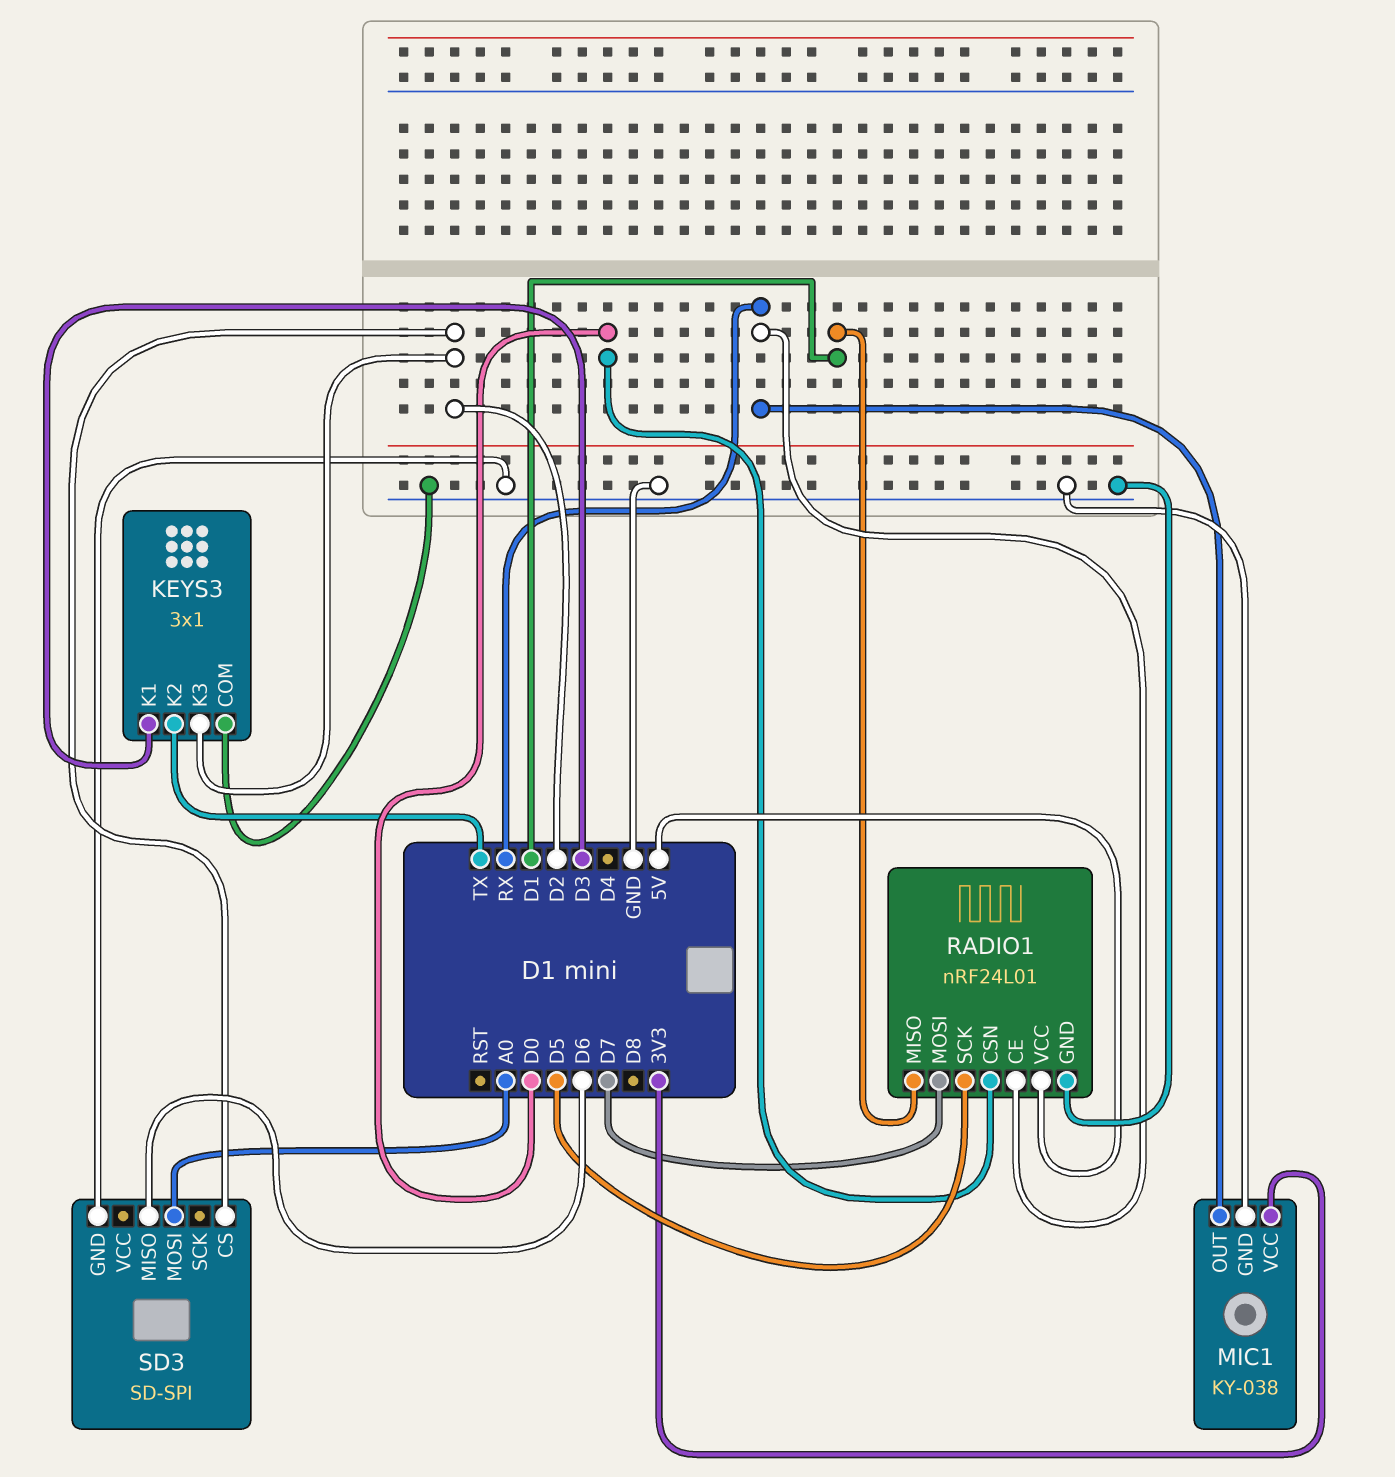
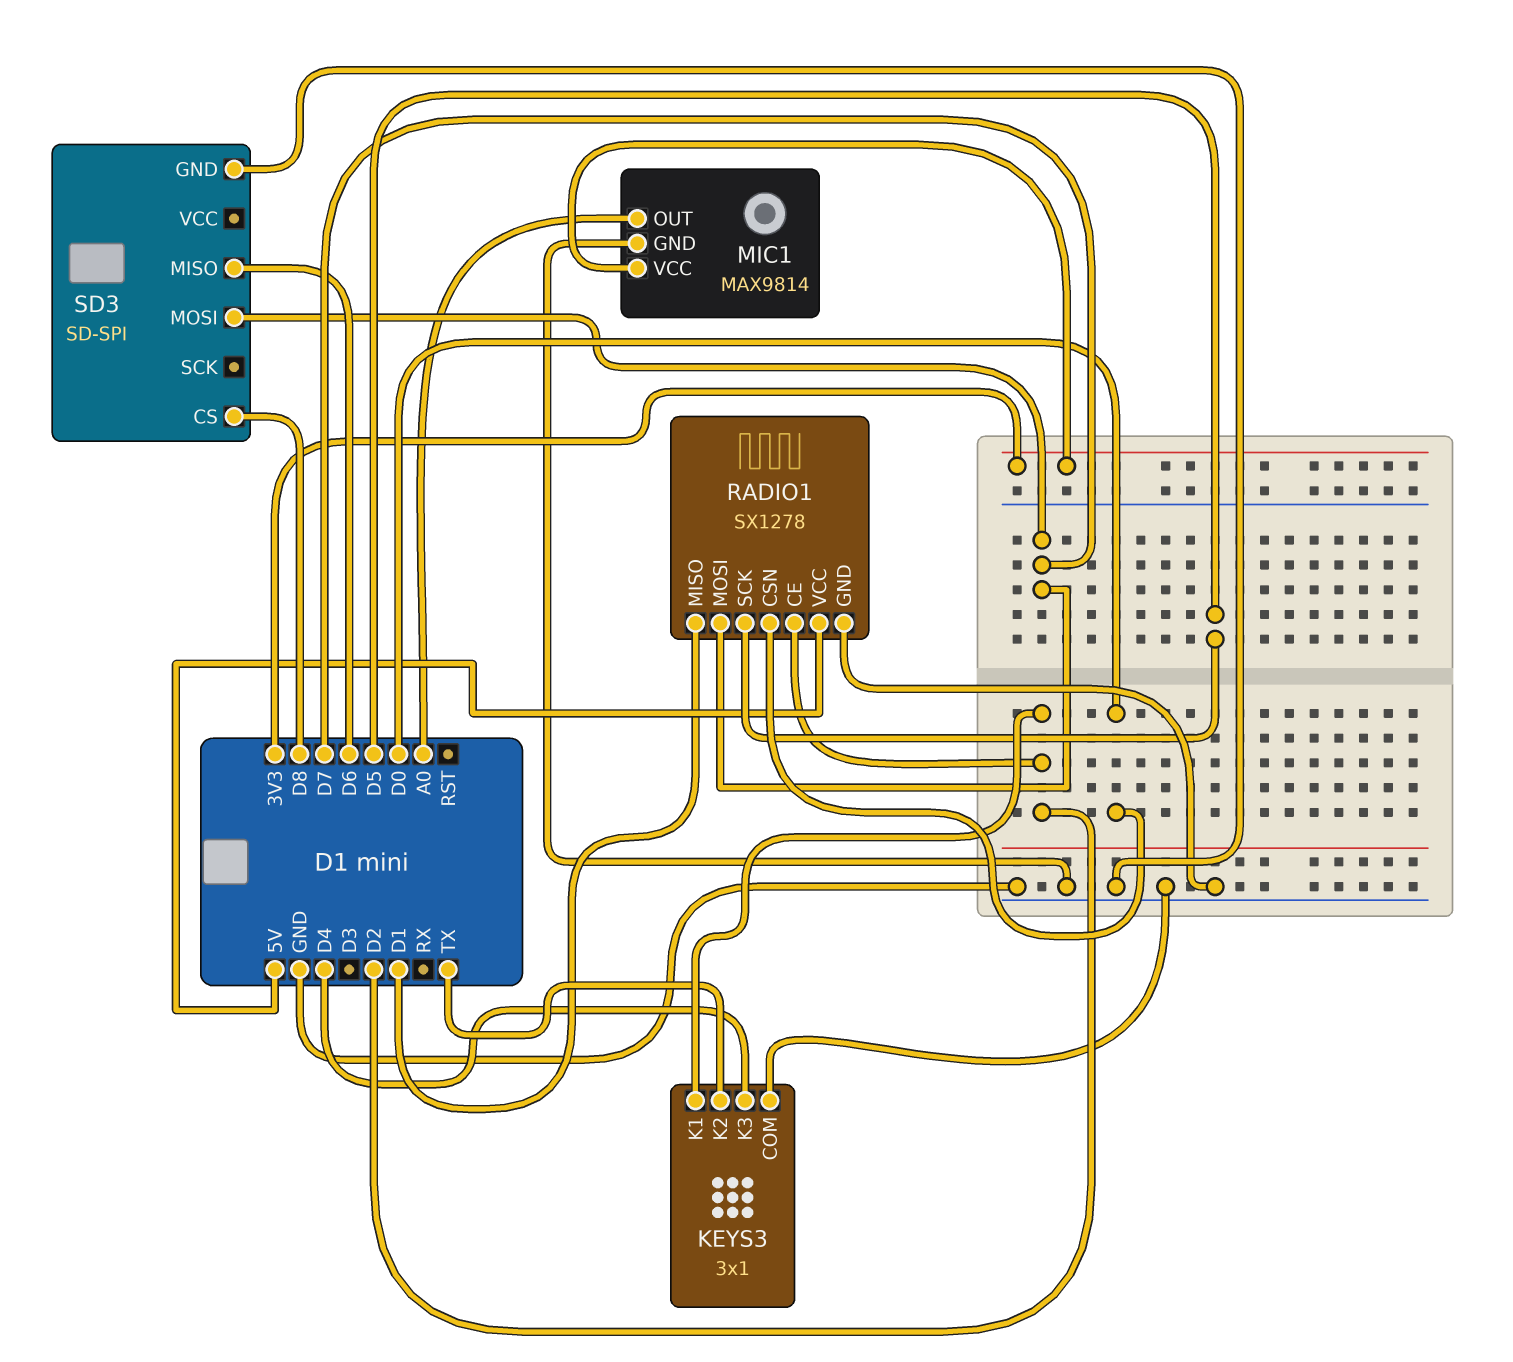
KEYS3 pin K1: D3 -> D2
KEYS3 pin K3: D2 -> D4
MIC1: KY-038 -> MAX9814
MIC1 pin OUT: RX -> A0
RADIO1: nRF24L01 -> SX1278
RADIO1 pin CE: RX -> D2
SD3 pin CS: D2 -> D8
SD3 pin MOSI: A0 -> D7

